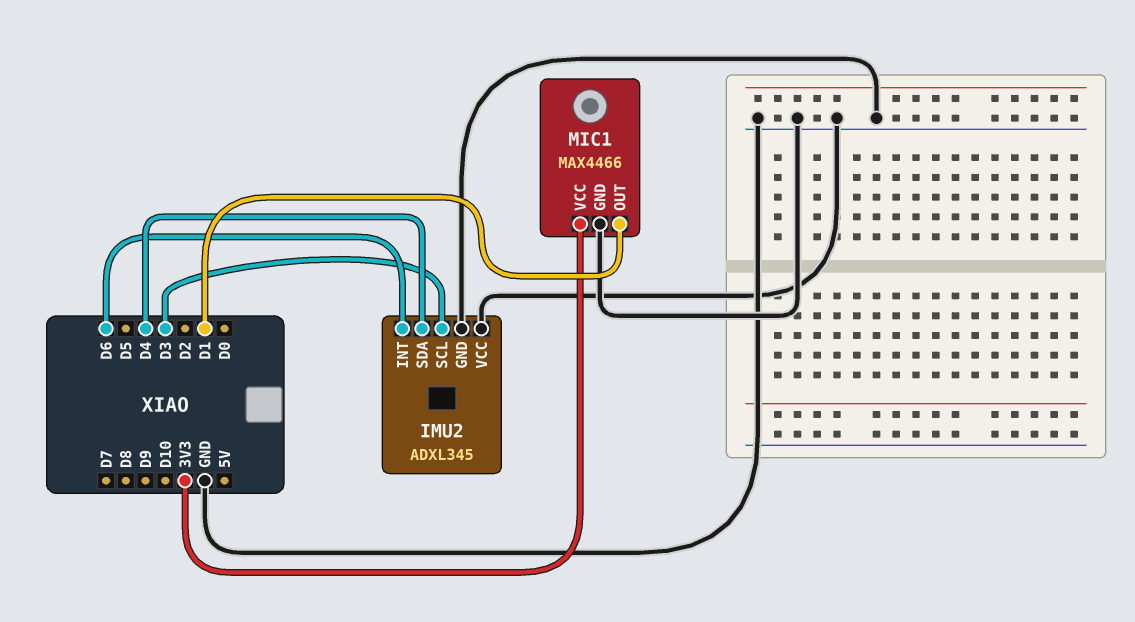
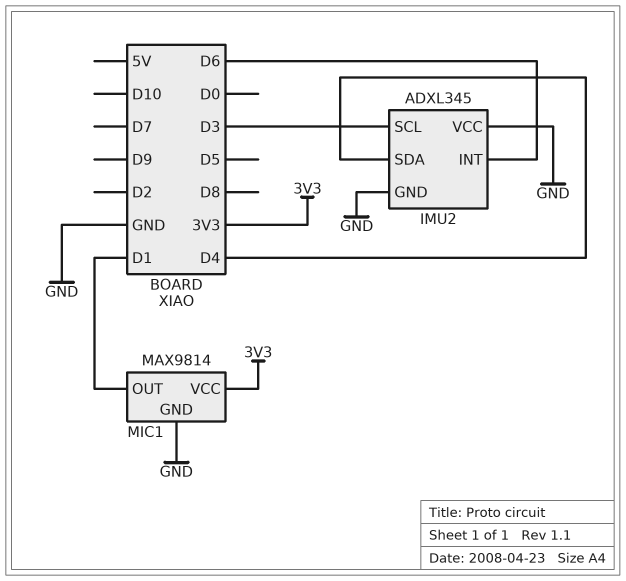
MIC1: MAX4466 -> MAX9814

